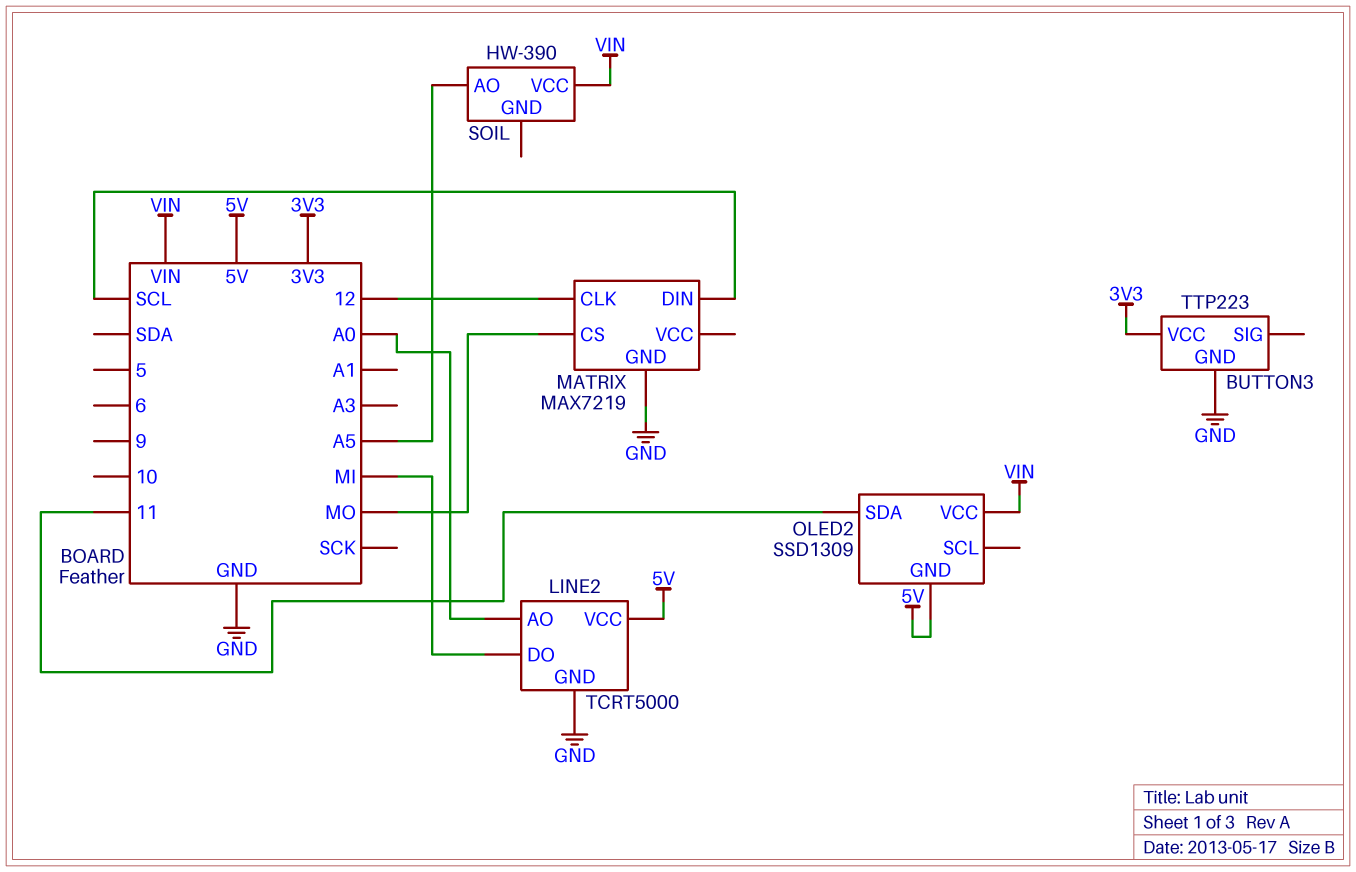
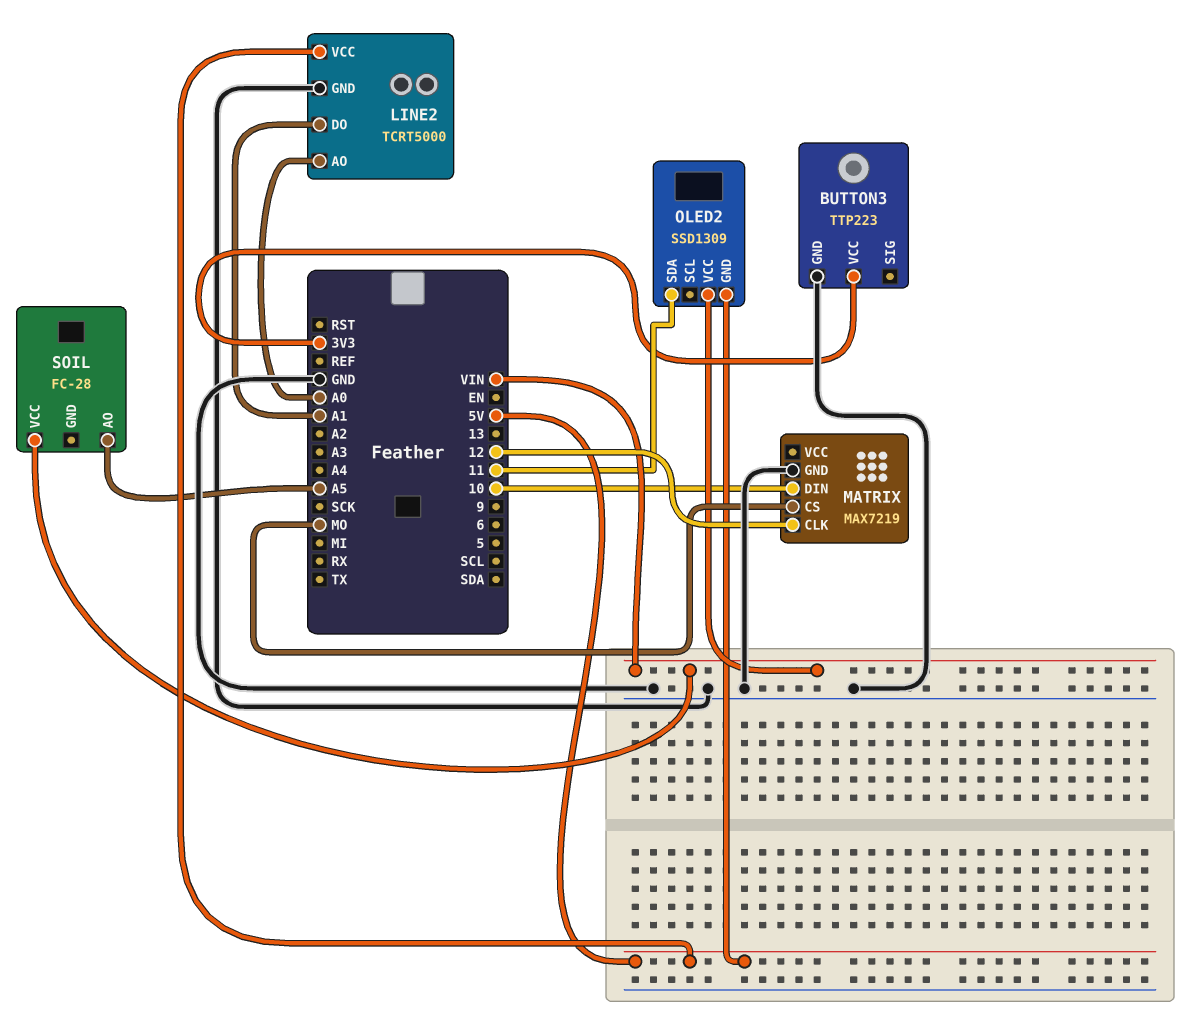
LINE2 pin DO: MI -> A1
MATRIX pin DIN: SCL -> 10
SOIL: HW-390 -> FC-28

